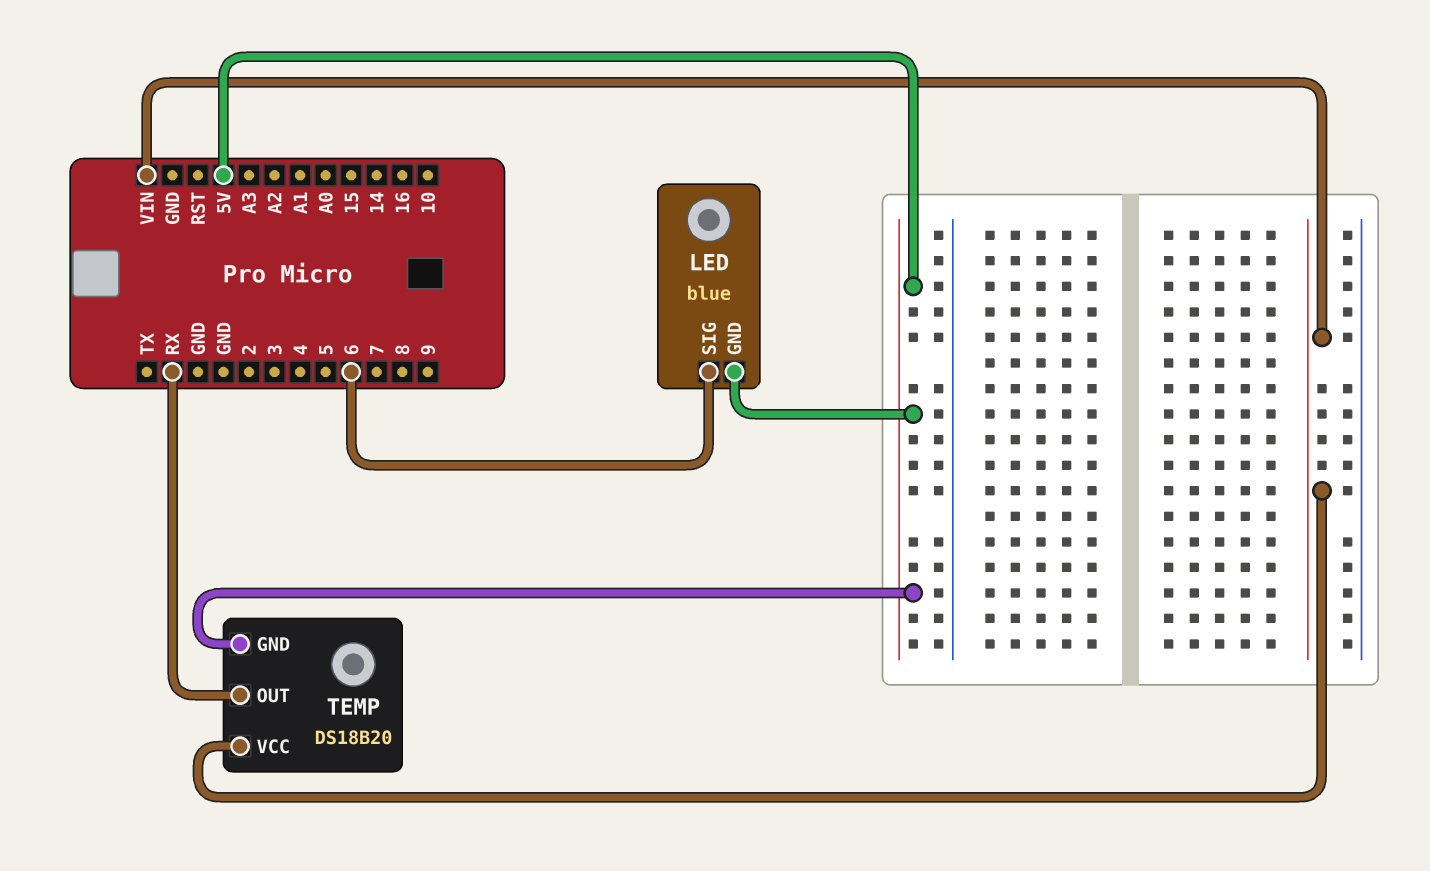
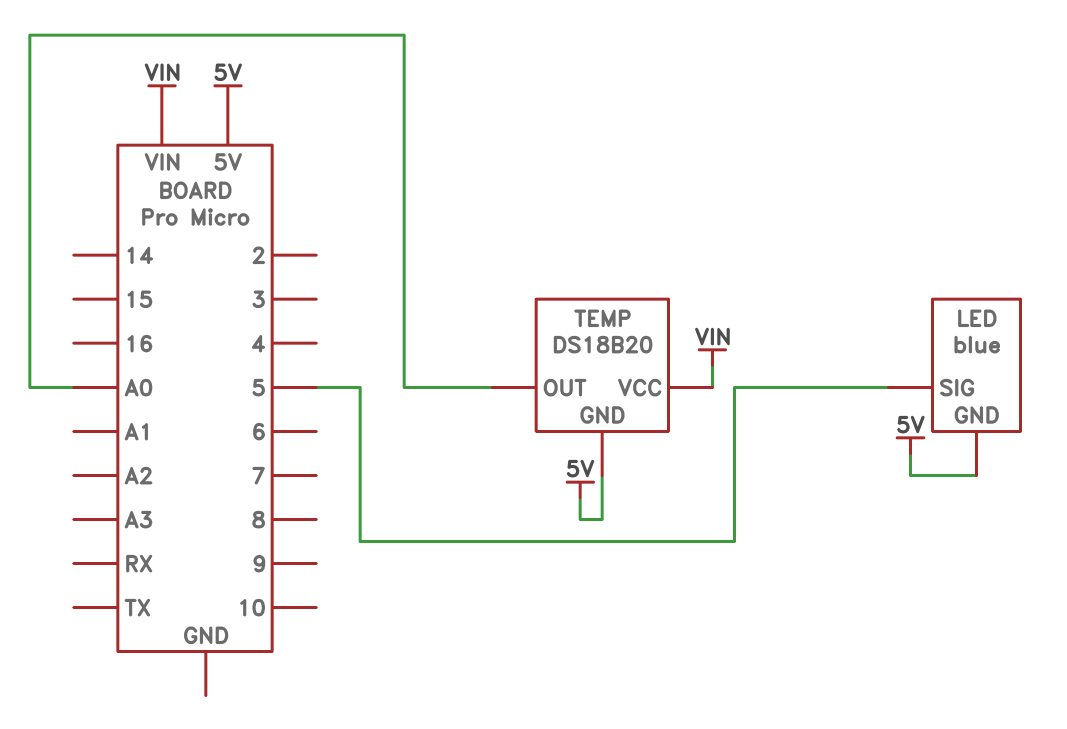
LED pin SIG: 6 -> 5
TEMP pin OUT: RX -> A0

